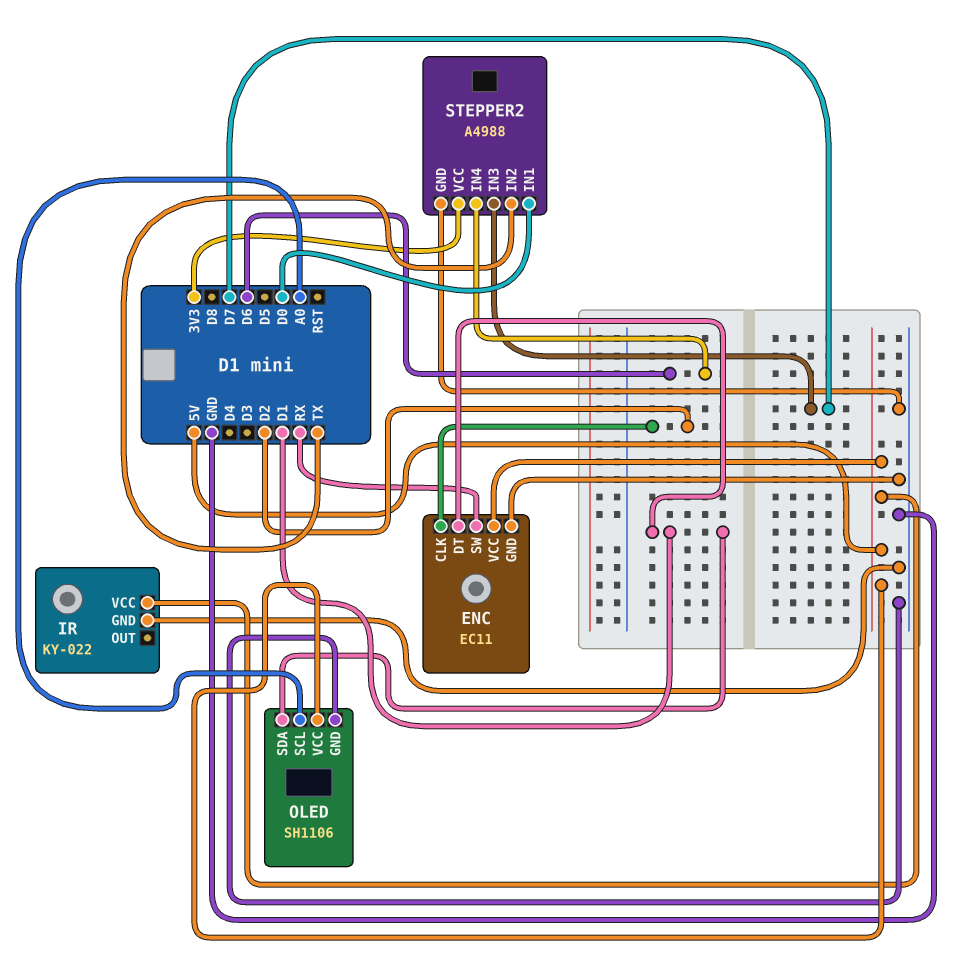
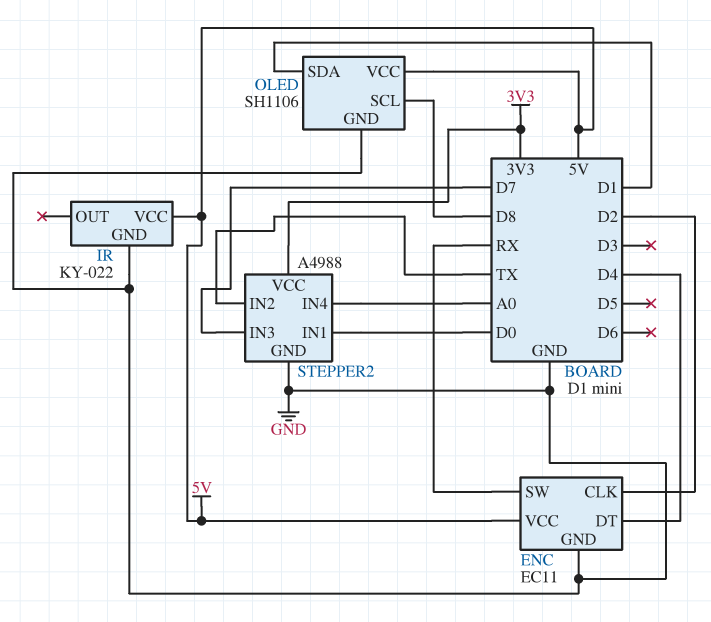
ENC pin DT: D1 -> D4
OLED pin SCL: A0 -> D8
STEPPER2 pin IN4: D6 -> A0

